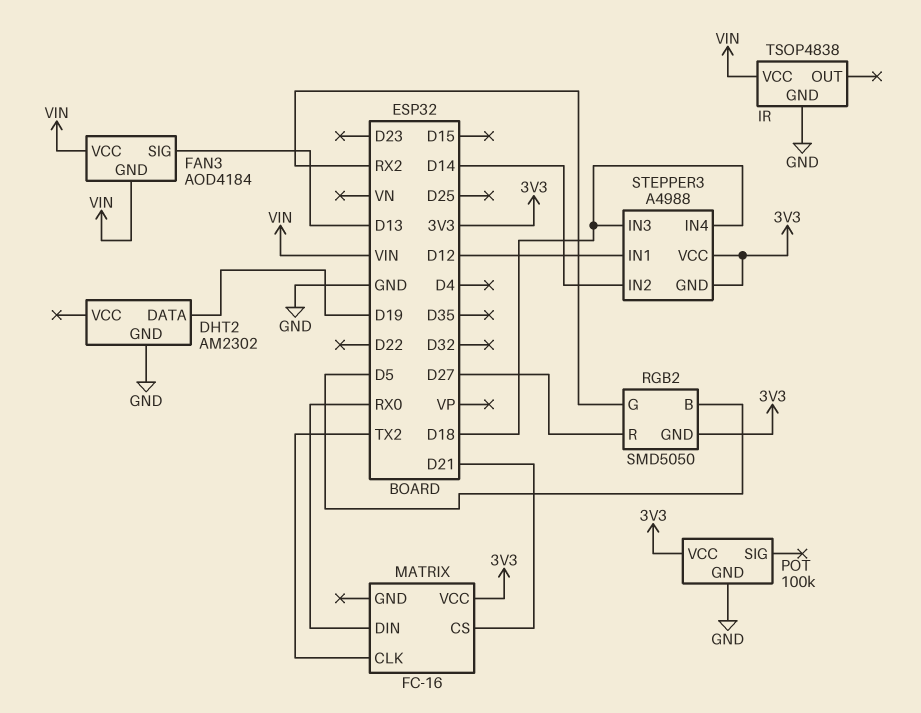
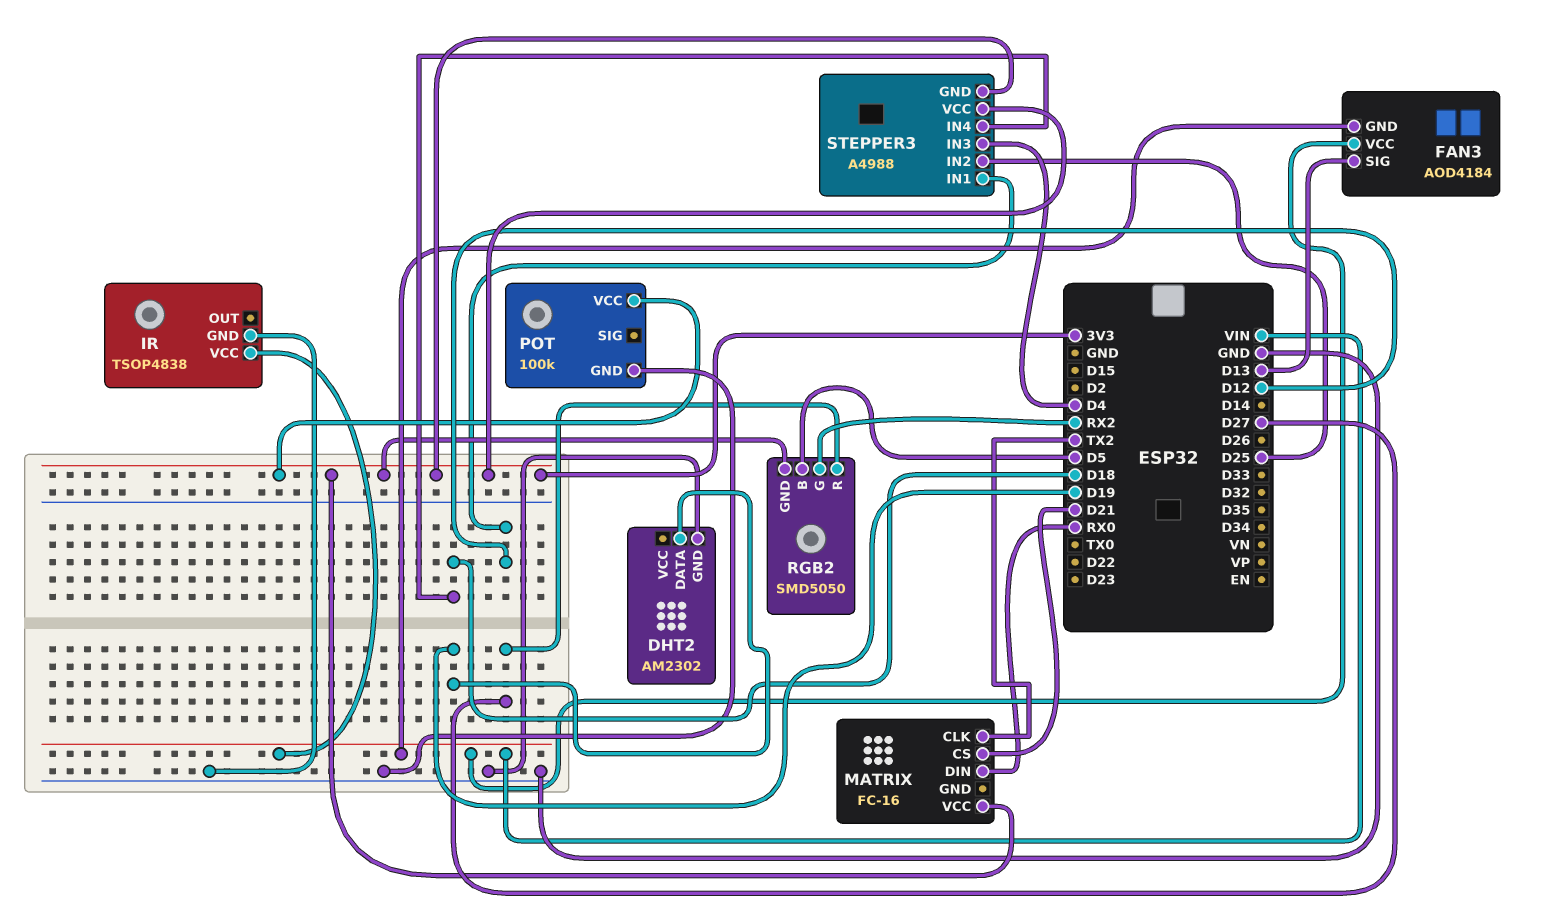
STEPPER3 pin IN2: D14 -> D25
STEPPER3 pin IN3: D18 -> D4

